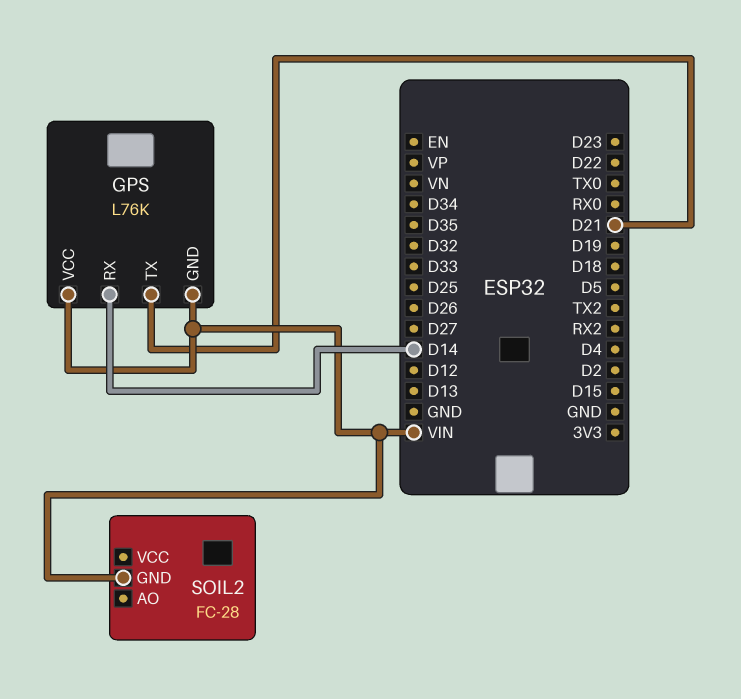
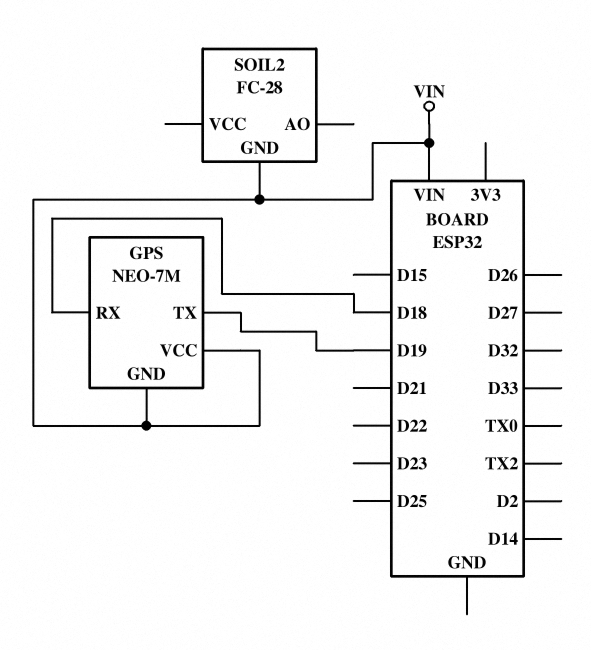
GPS: L76K -> NEO-7M
GPS pin RX: D14 -> D18
GPS pin TX: D21 -> D19

